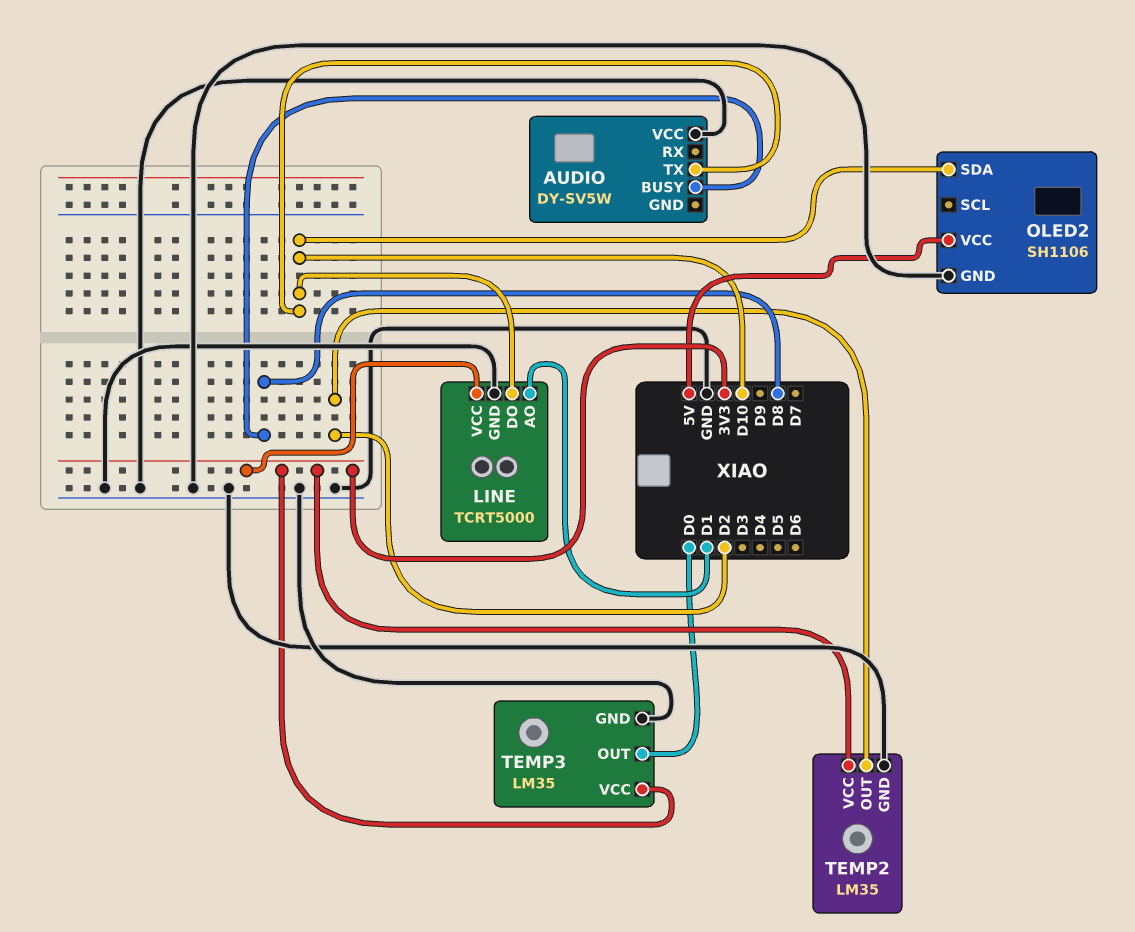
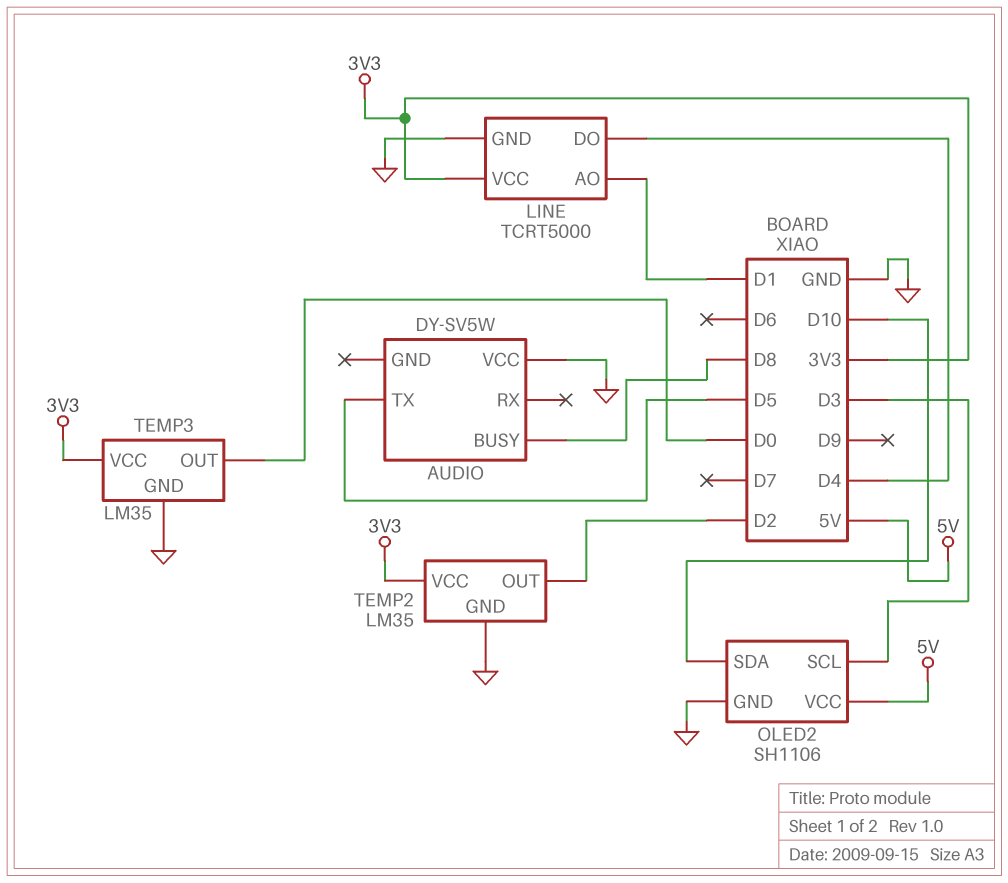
AUDIO pin TX: D10 -> D5
LINE pin DO: D10 -> D4
OLED2 pin SCL: none -> D3

